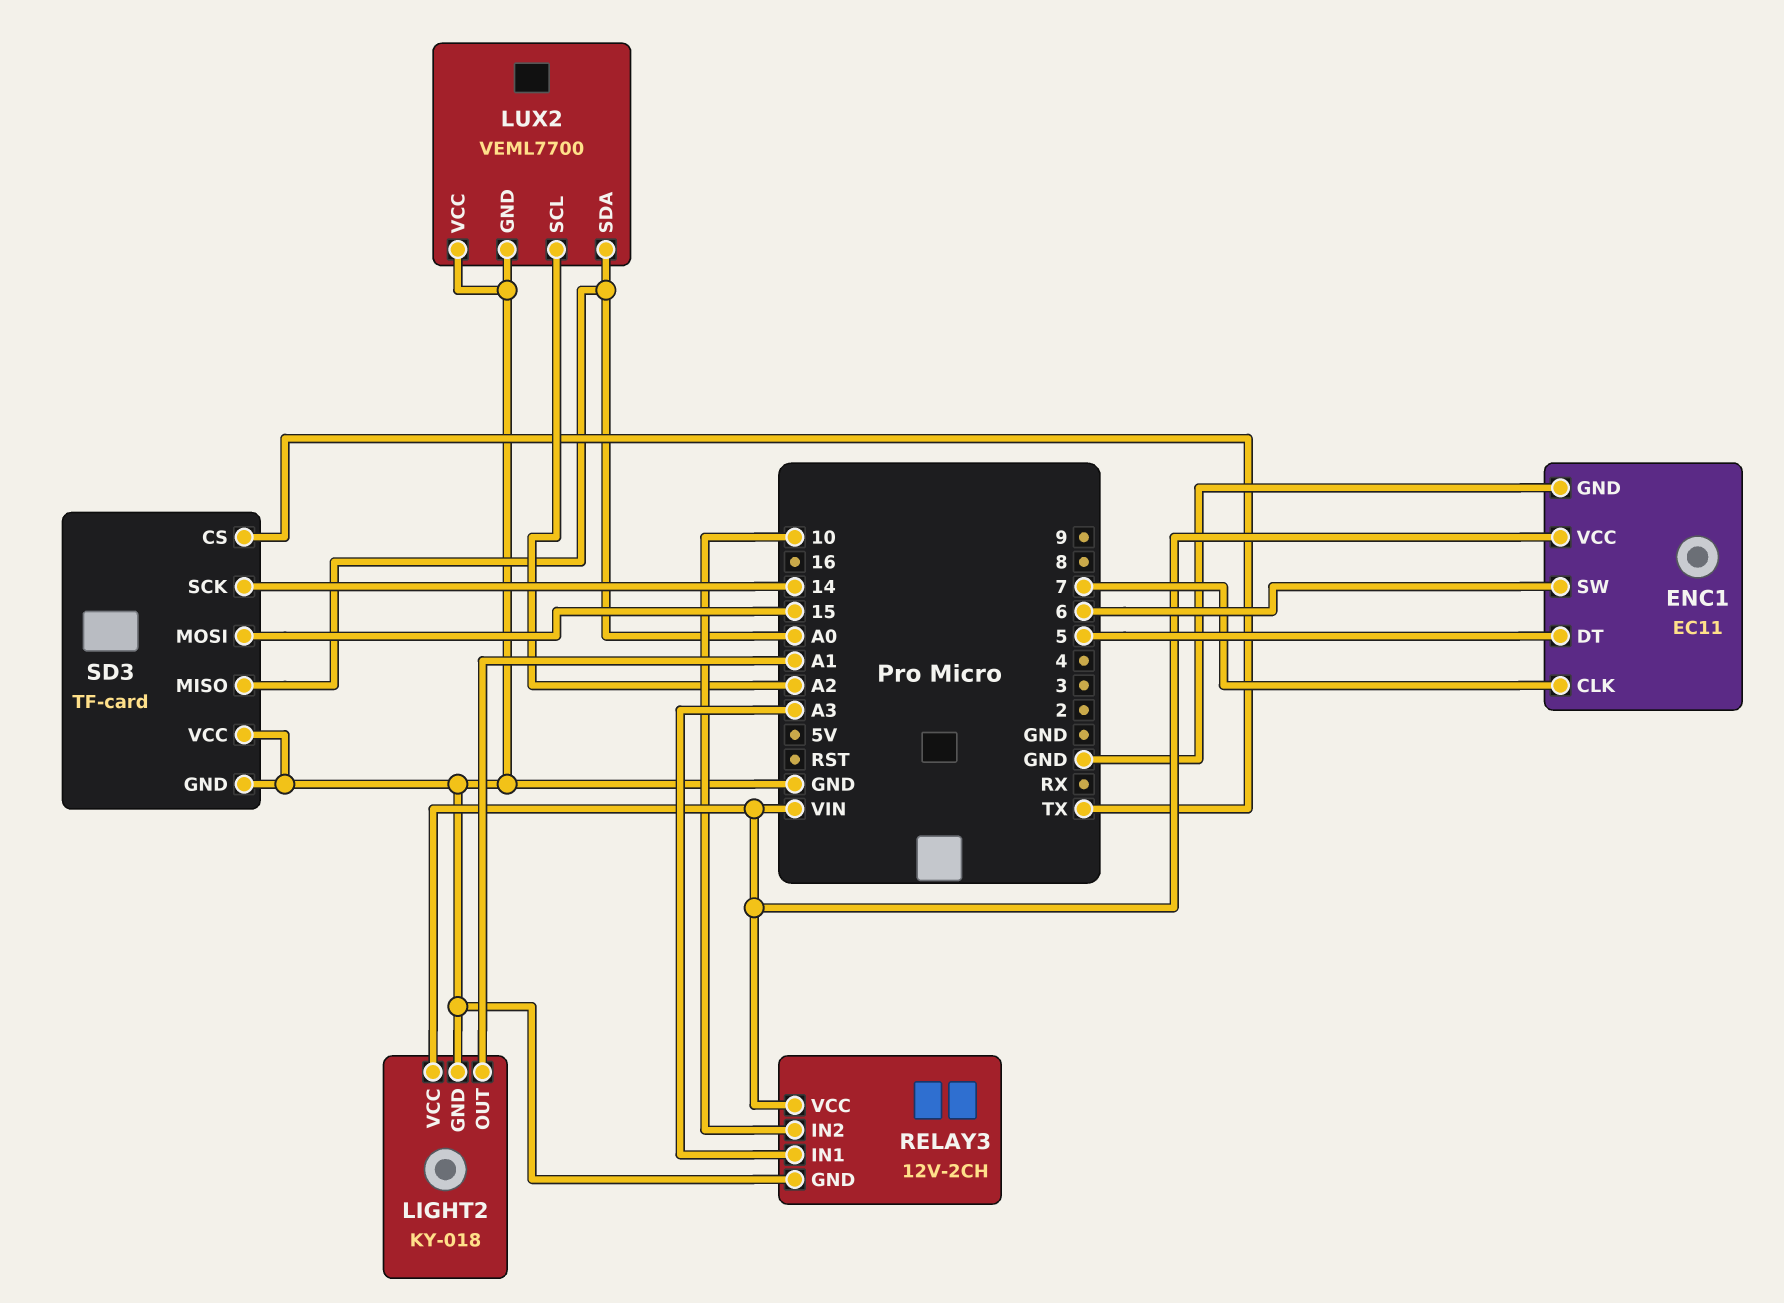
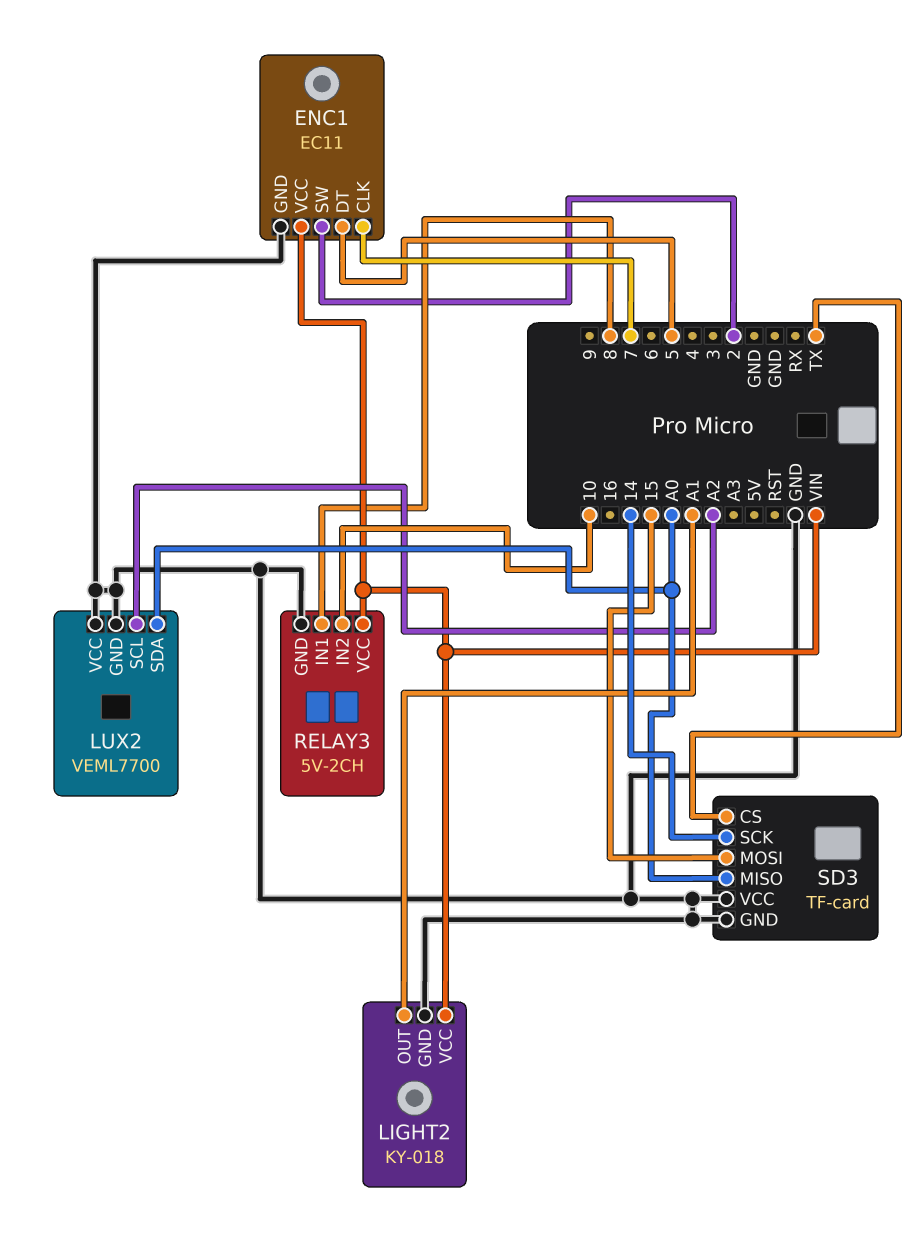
ENC1 pin SW: 6 -> 2
RELAY3: 12V-2CH -> 5V-2CH
RELAY3 pin IN1: A3 -> 8

